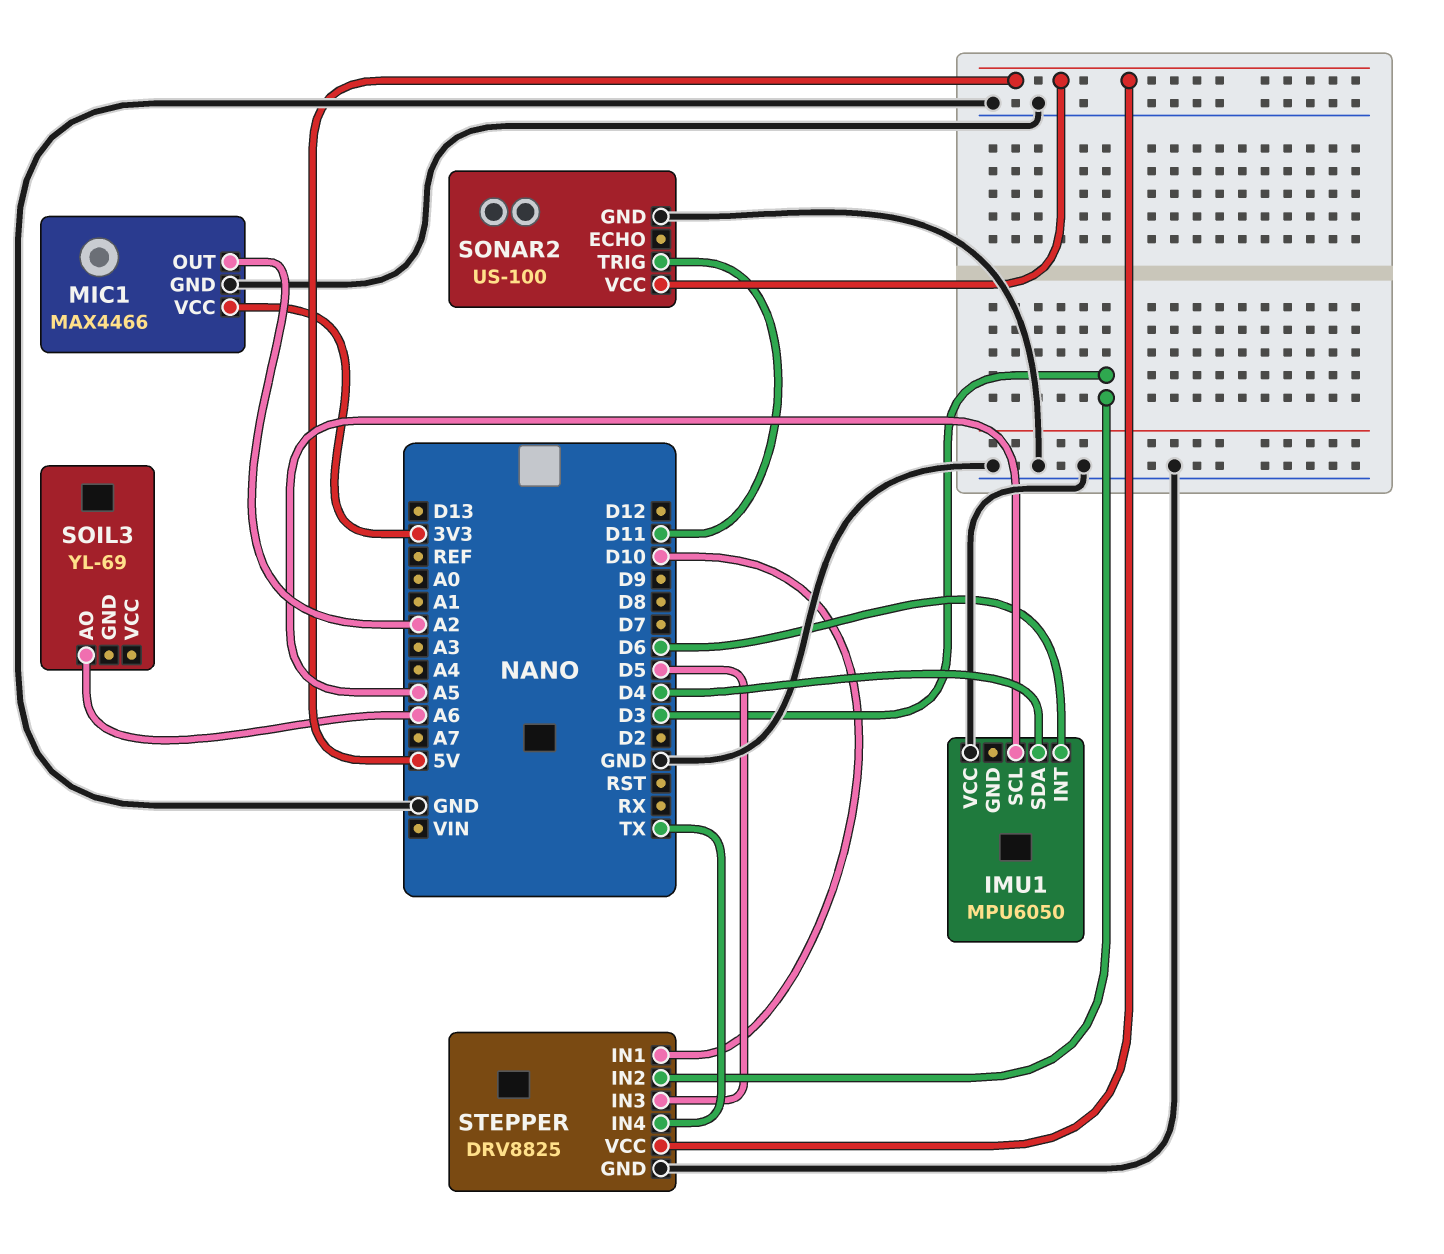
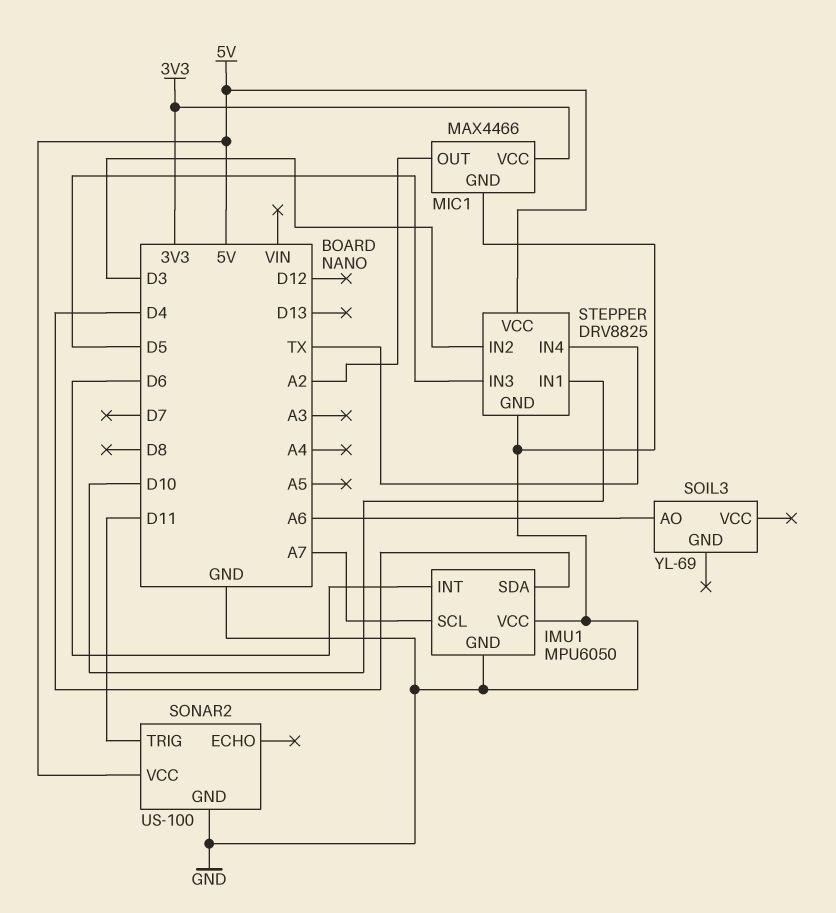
IMU1 pin GND: none -> GND
IMU1 pin SCL: A5 -> A7

